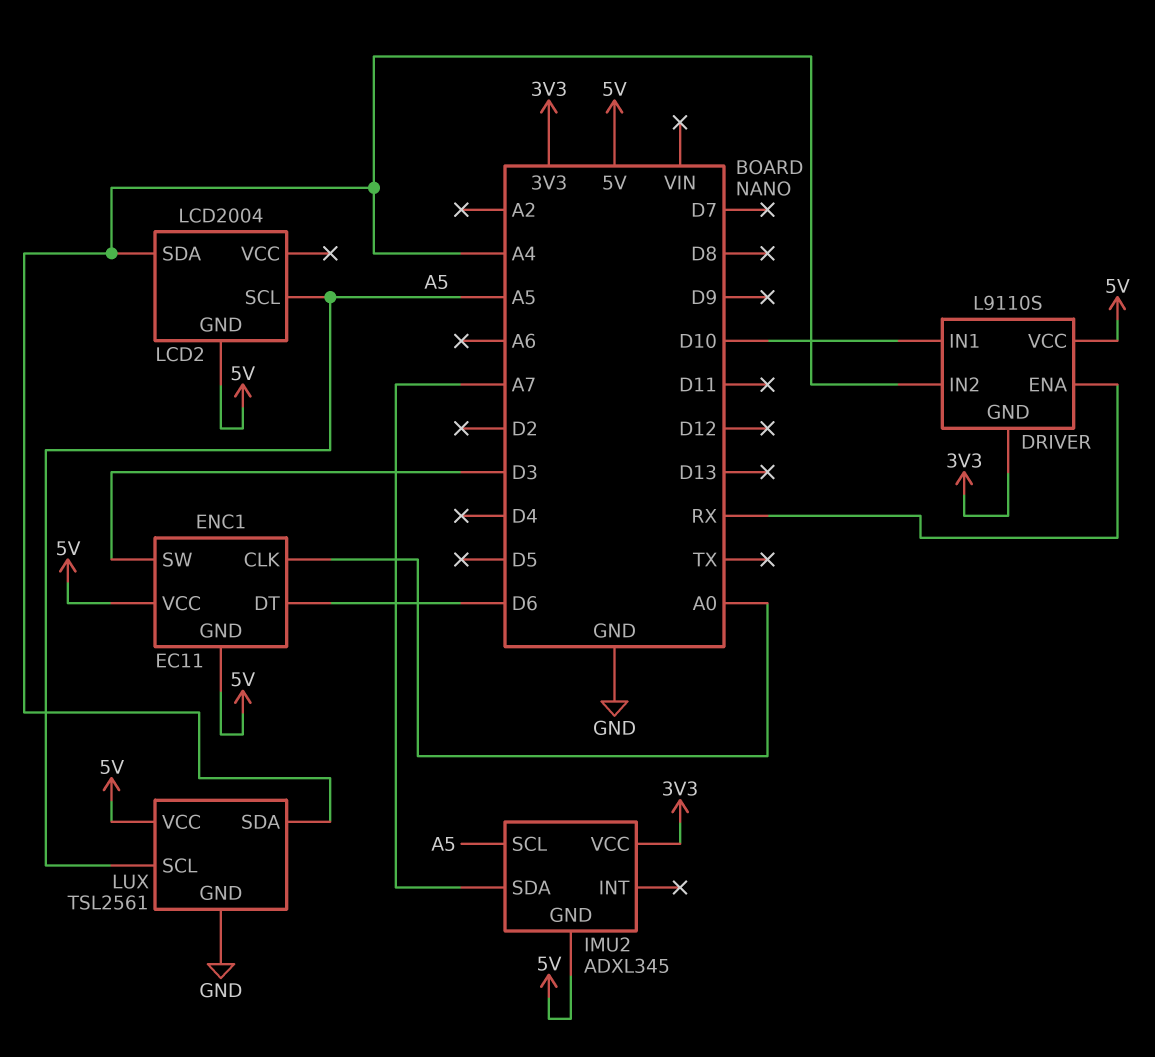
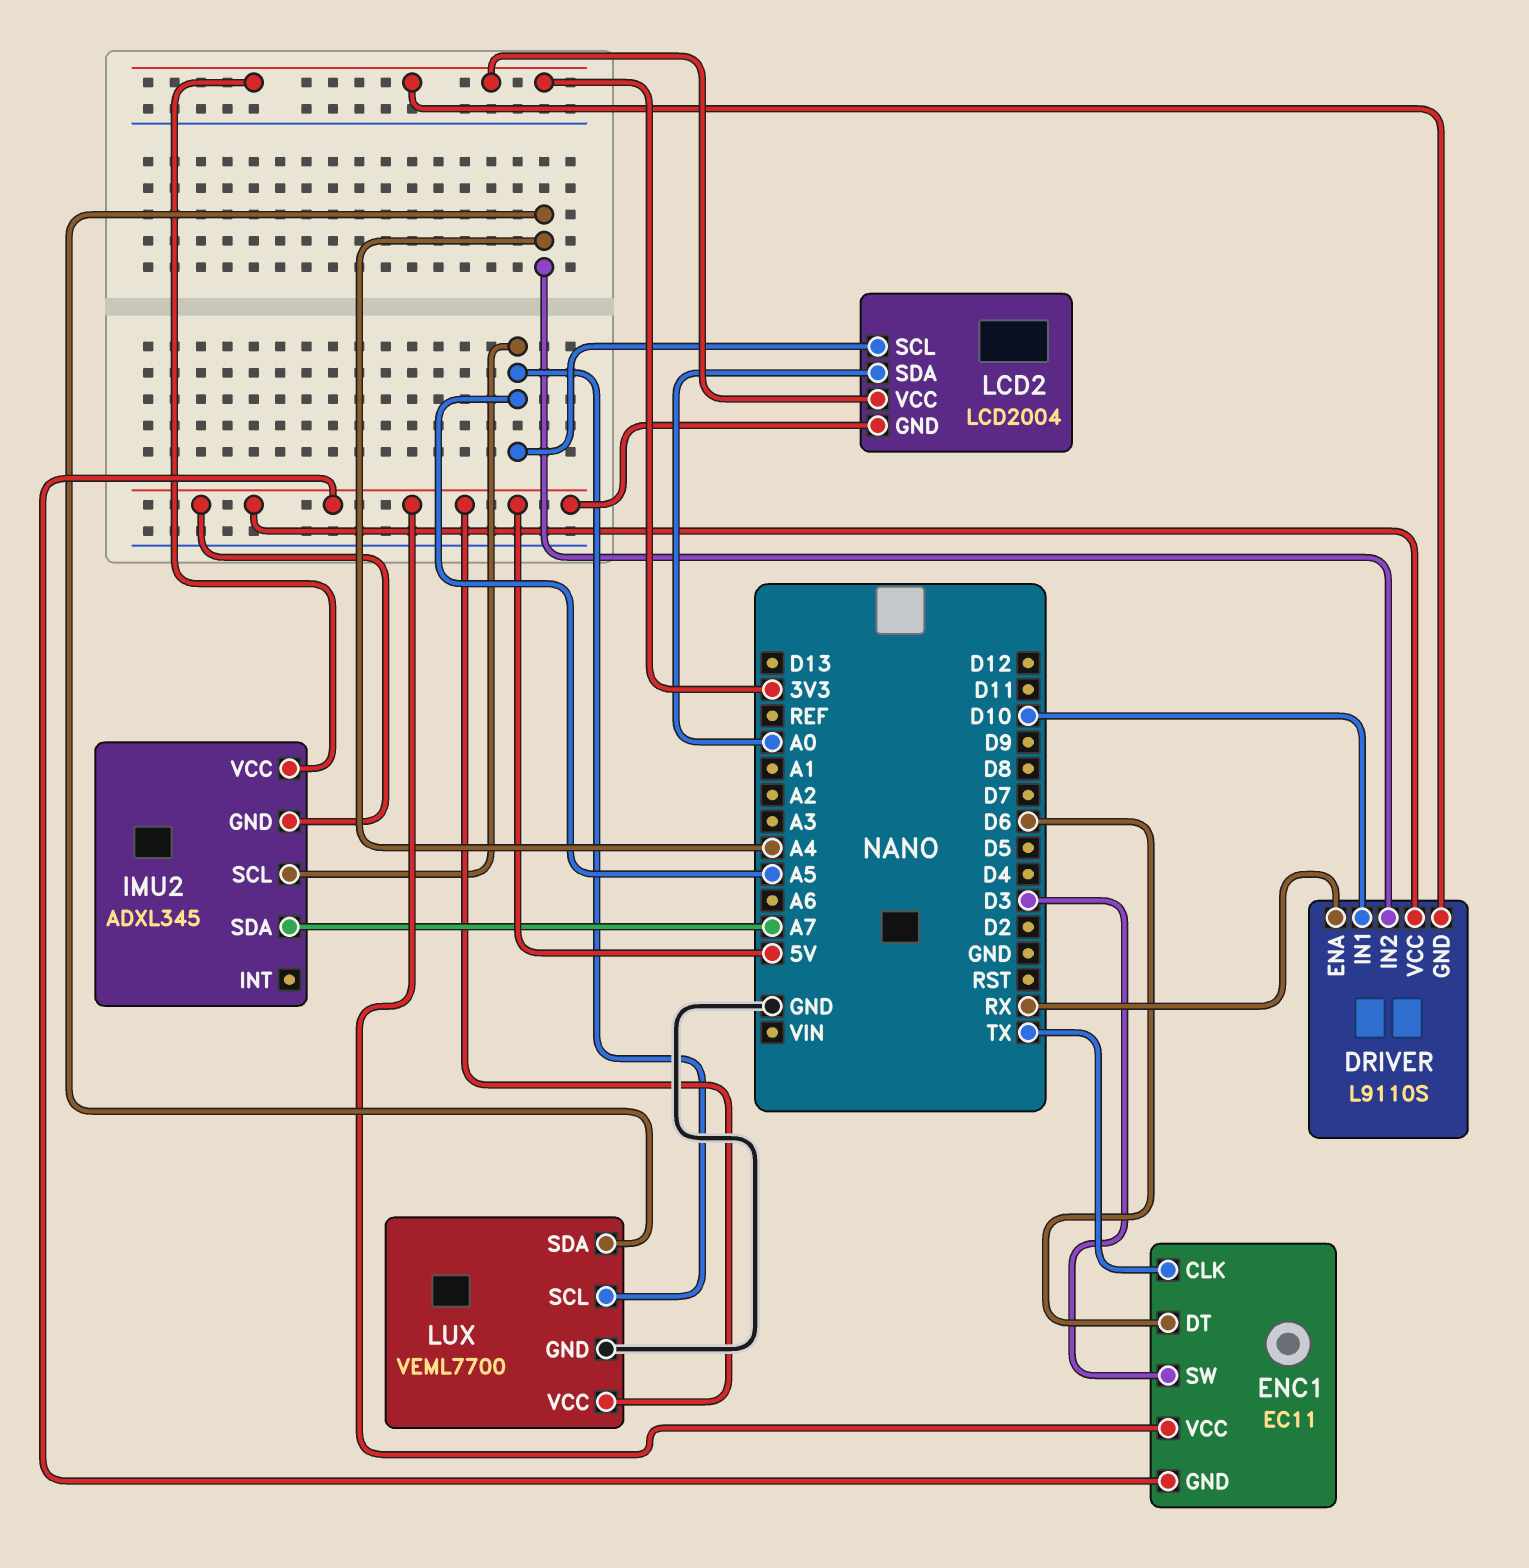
ENC1 pin CLK: A0 -> TX
LCD2 pin SDA: A4 -> A0
LCD2 pin VCC: none -> 3V3
LUX: TSL2561 -> VEML7700

